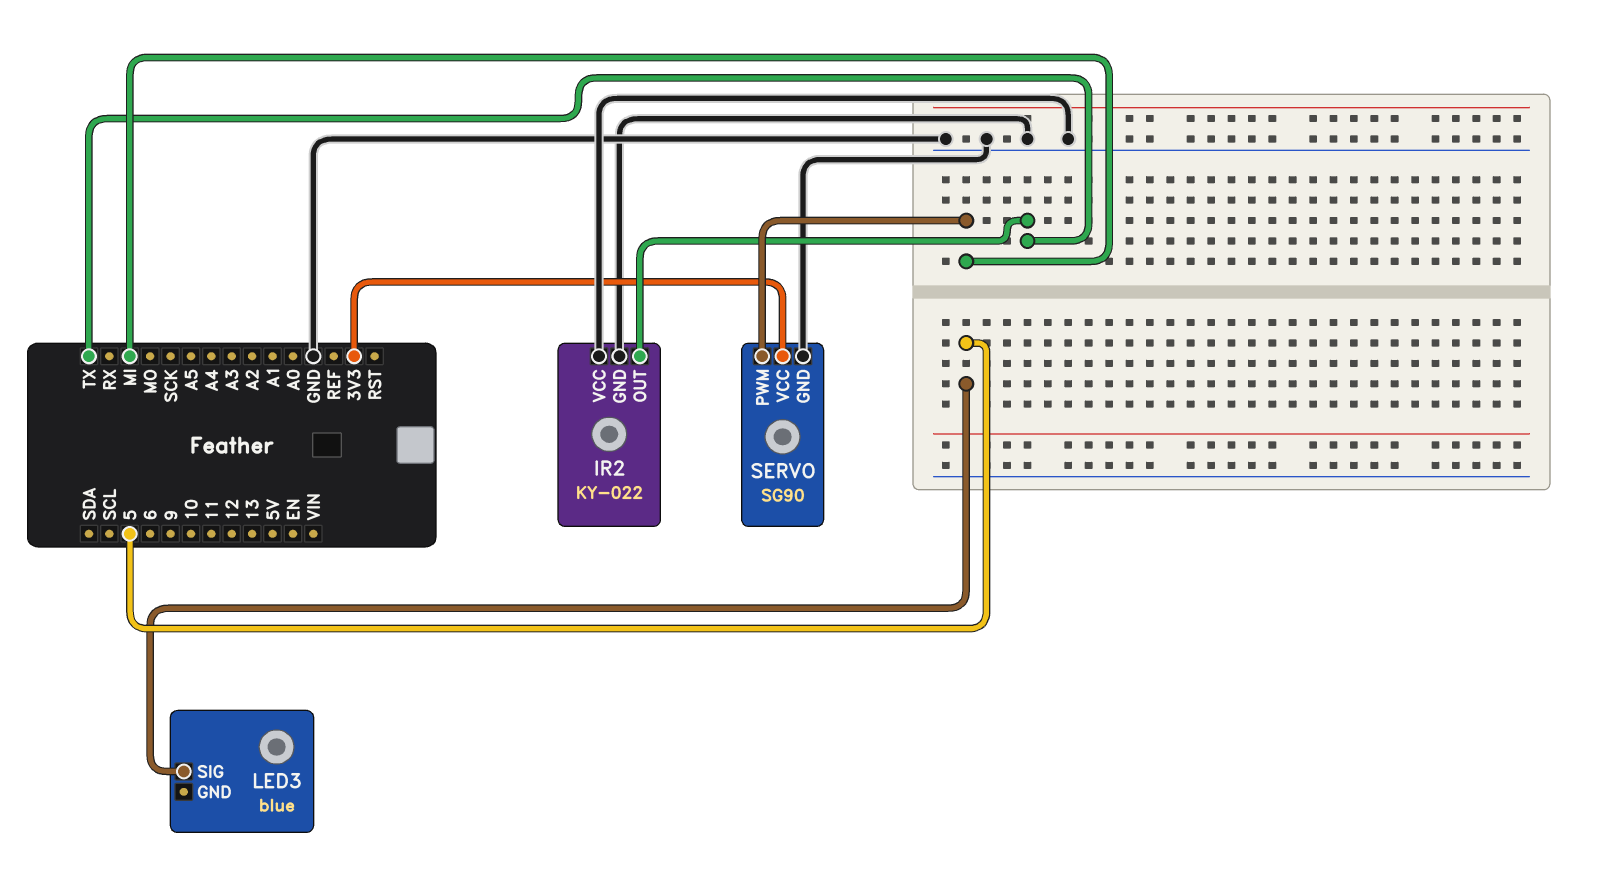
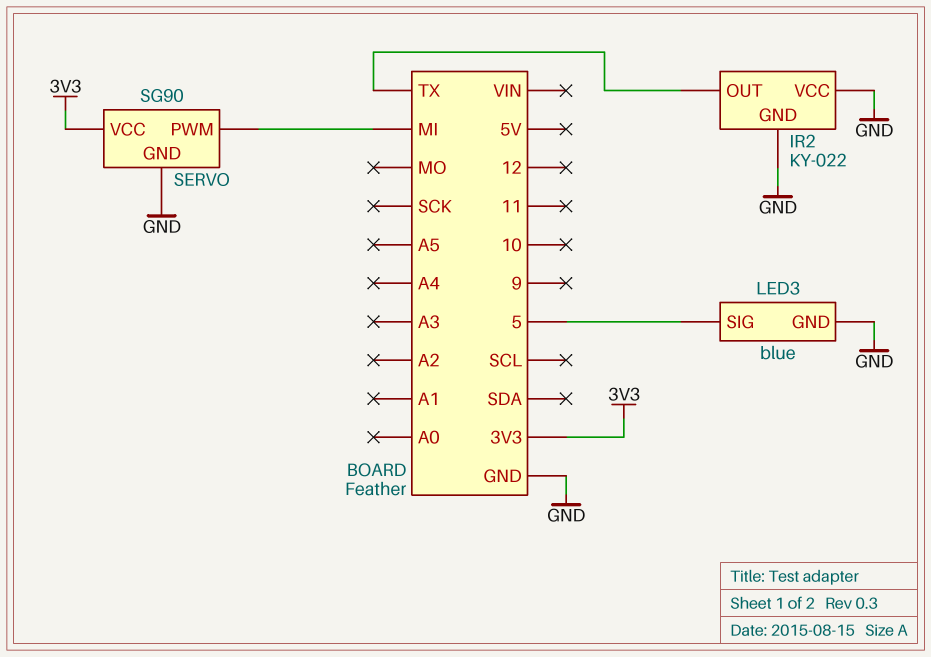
LED3 pin GND: none -> GND

